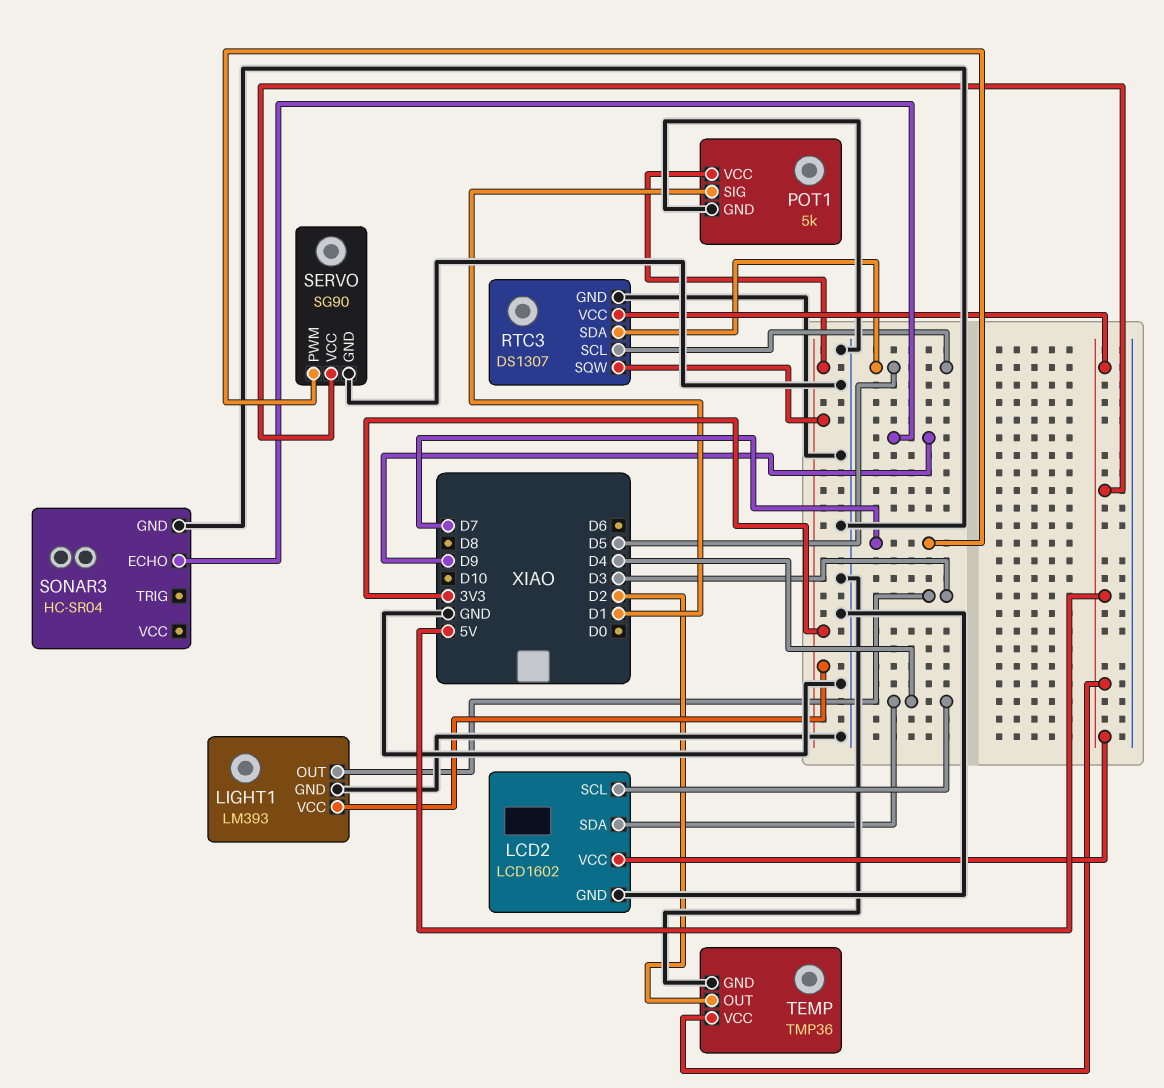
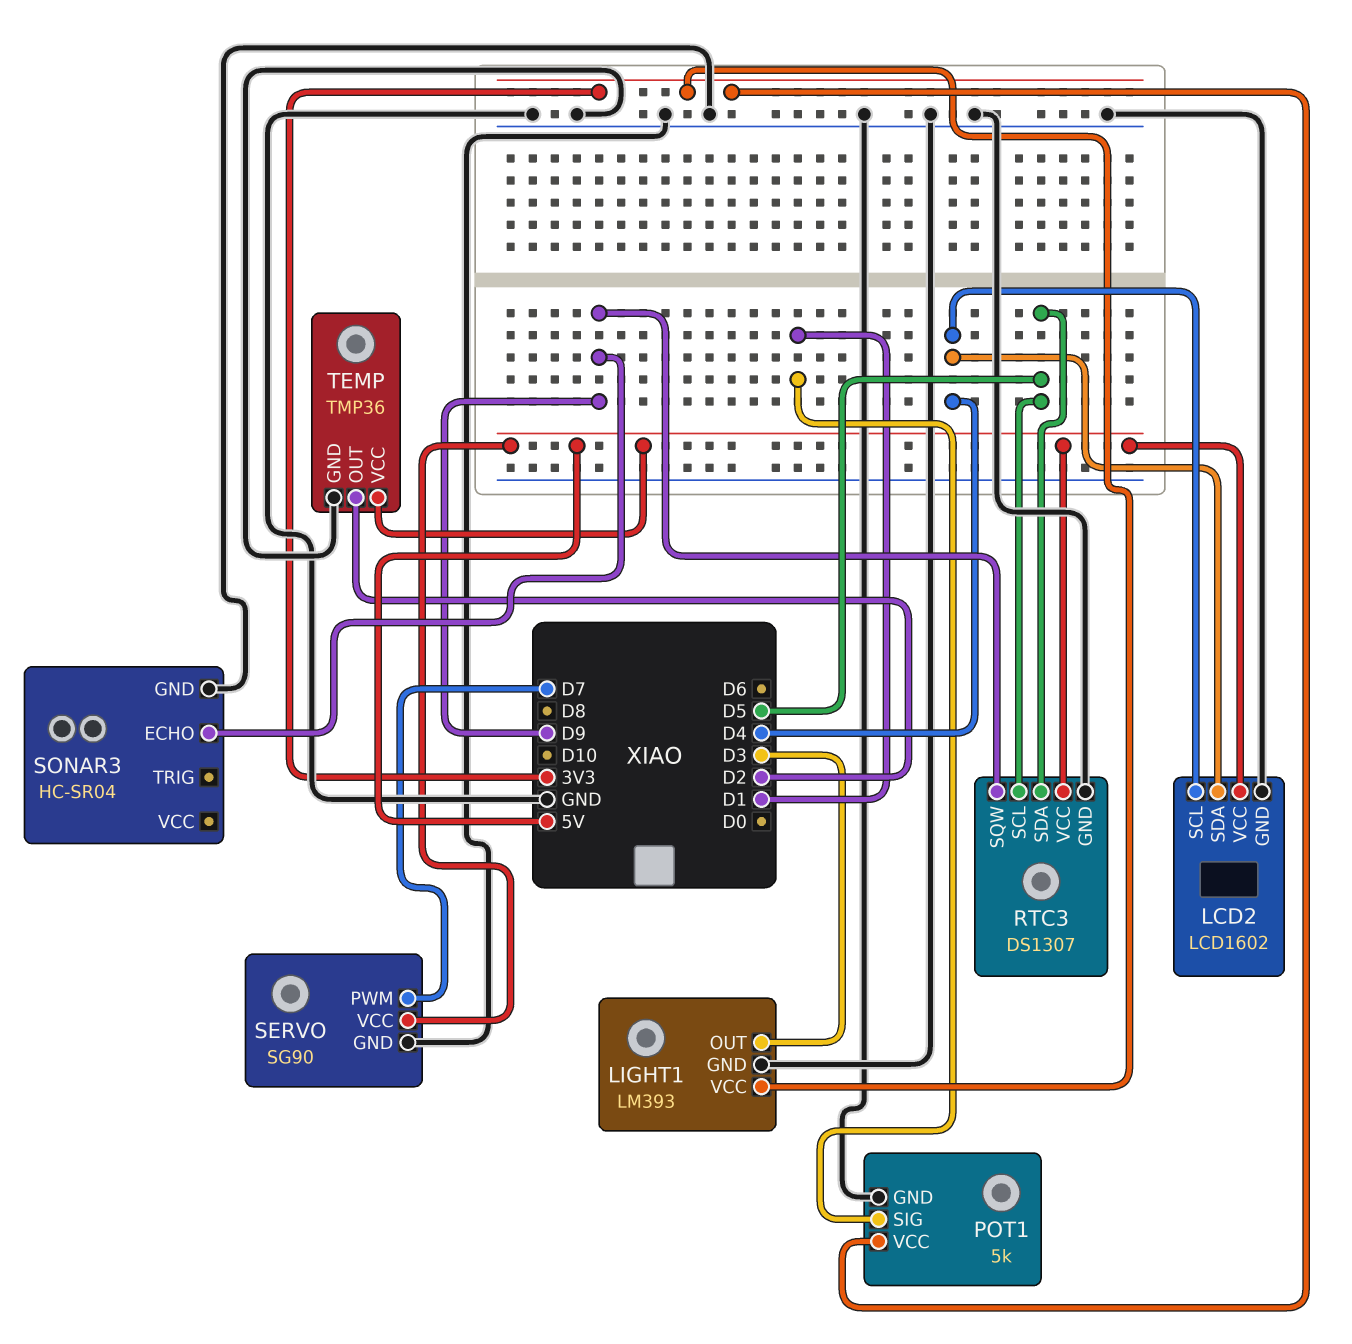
RTC3 pin SQW: 3V3 -> D9

